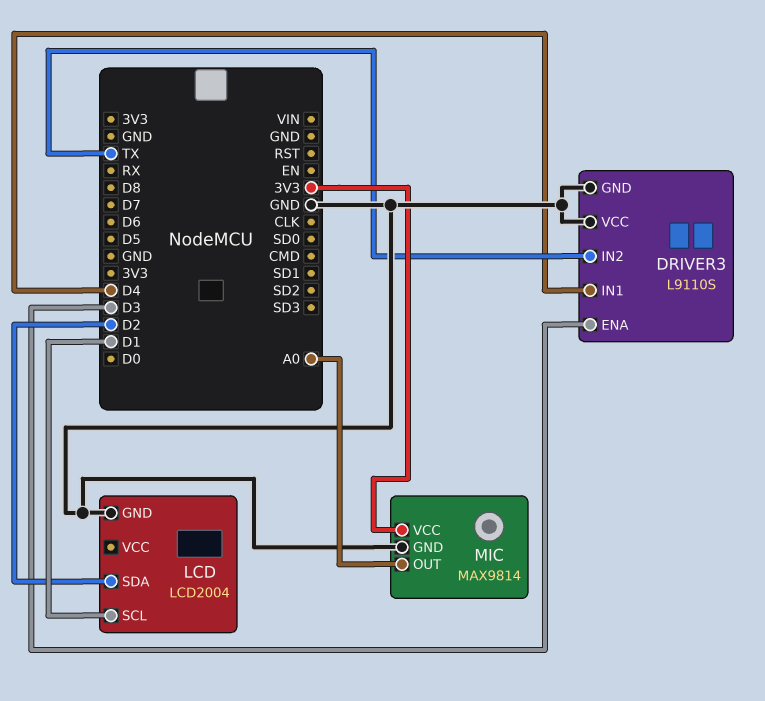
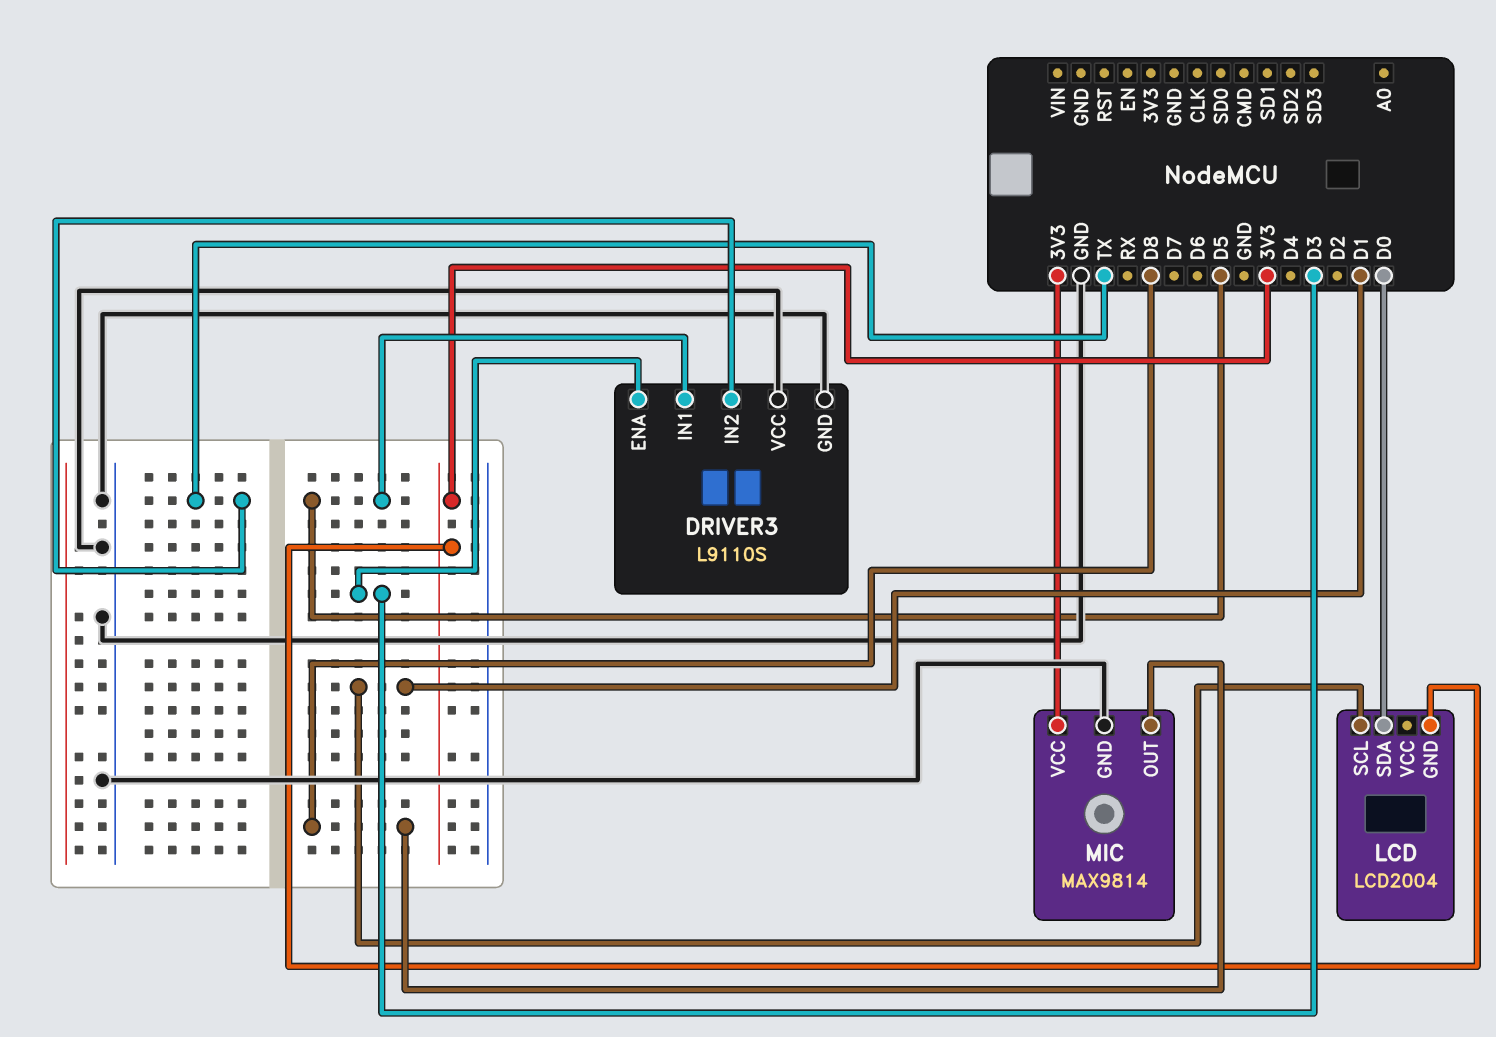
DRIVER3 pin IN1: D4 -> D5
LCD pin GND: GND -> 3V3
LCD pin SDA: D2 -> D0
MIC pin OUT: A0 -> D8

